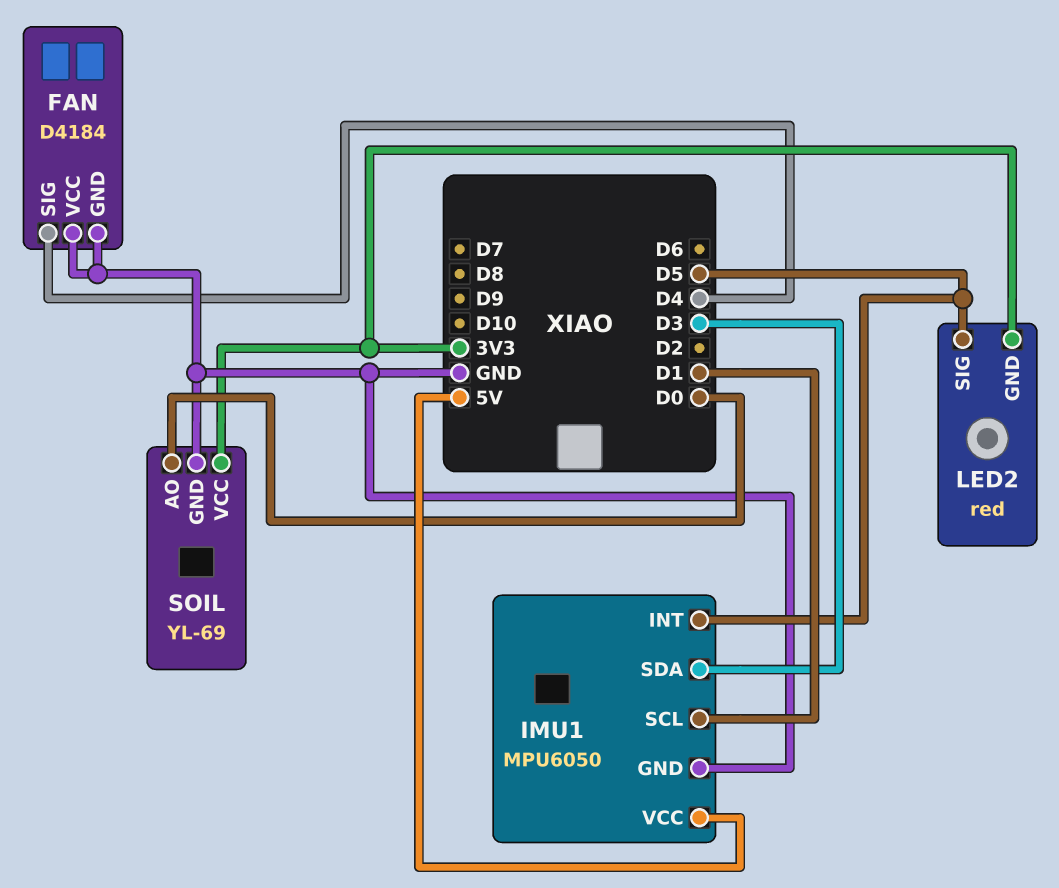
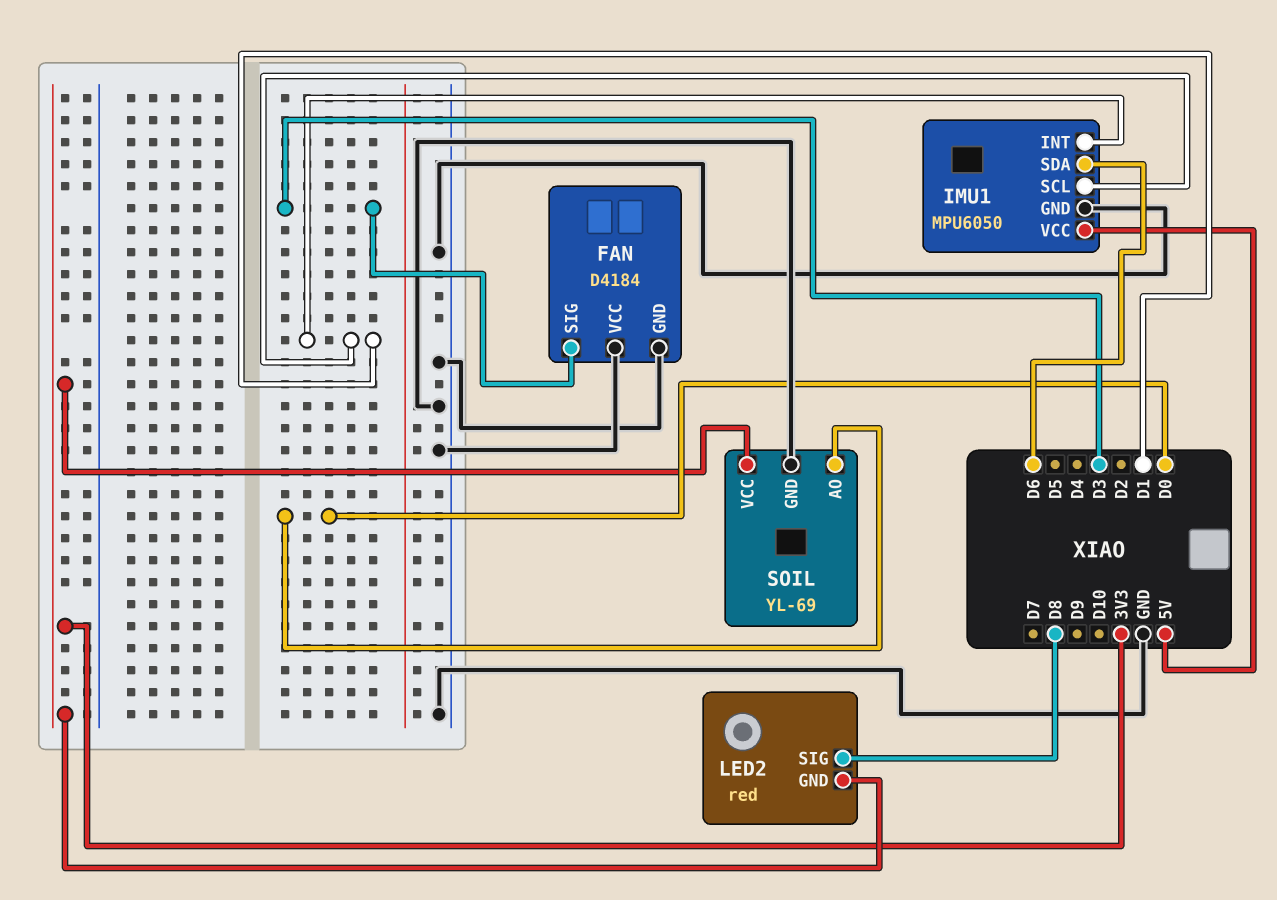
FAN pin SIG: D4 -> D3
IMU1 pin INT: D5 -> D1
IMU1 pin SDA: D3 -> D6
LED2 pin SIG: D5 -> D8

